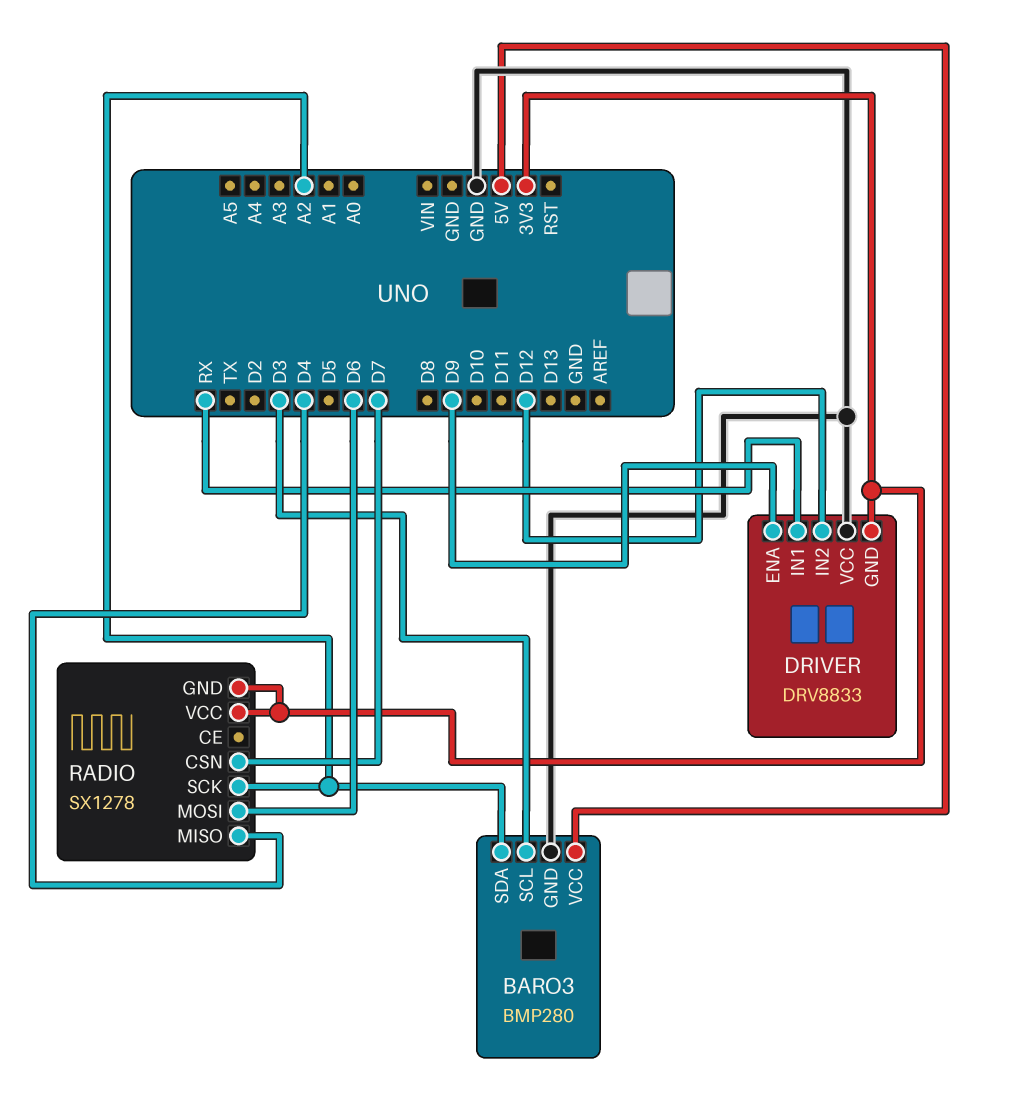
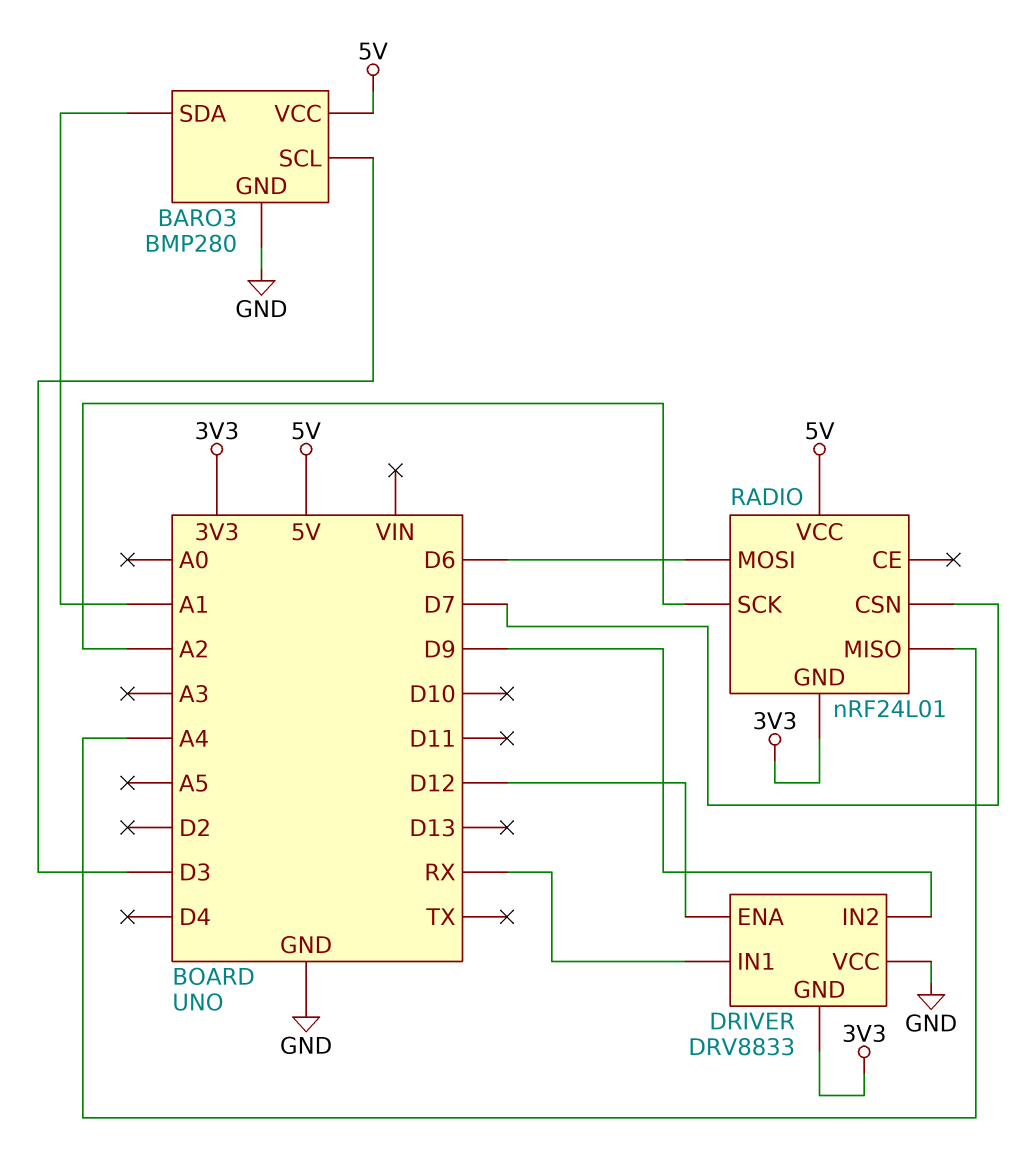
BARO3 pin SDA: A2 -> A1
DRIVER pin ENA: D9 -> D12
DRIVER pin IN2: D12 -> D9
RADIO: SX1278 -> nRF24L01
RADIO pin MISO: D4 -> A4
RADIO pin VCC: 3V3 -> 5V

